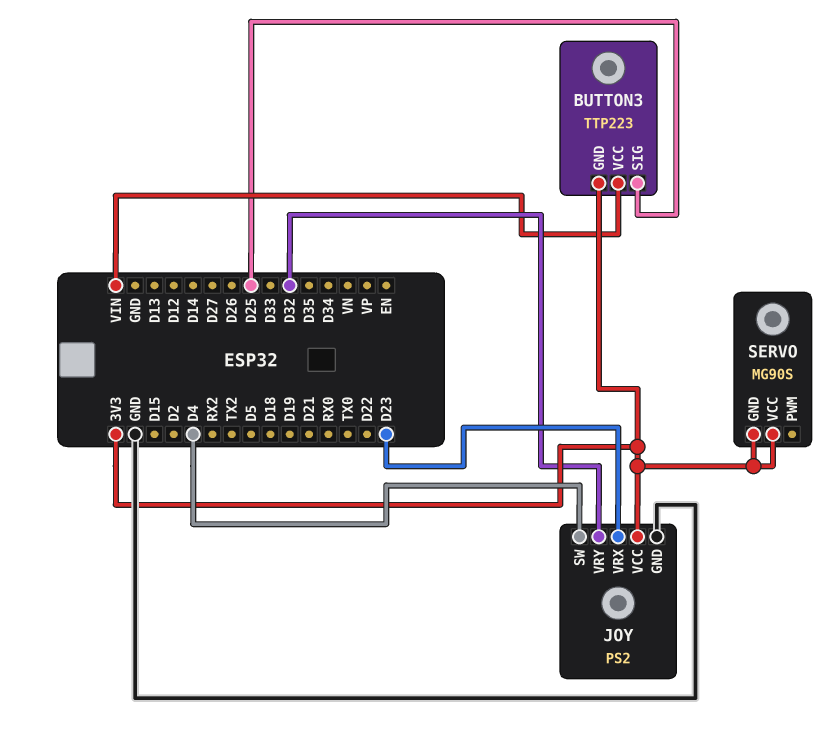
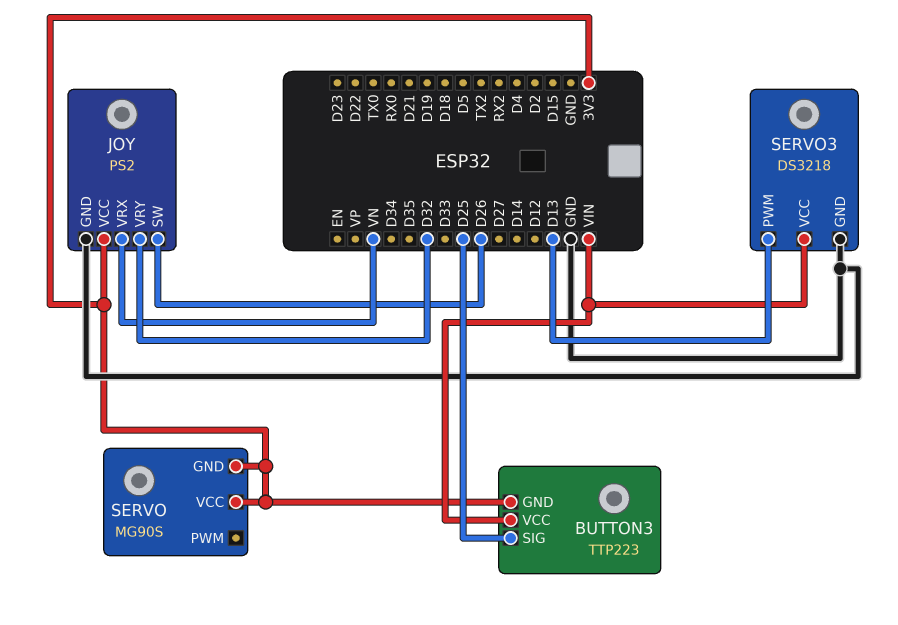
JOY pin SW: D4 -> D26
JOY pin VRX: D23 -> VN
SERVO3: none -> DS3218
SERVO3 pin GND: none -> GND
SERVO3 pin PWM: none -> D13
SERVO3 pin VCC: none -> VIN

